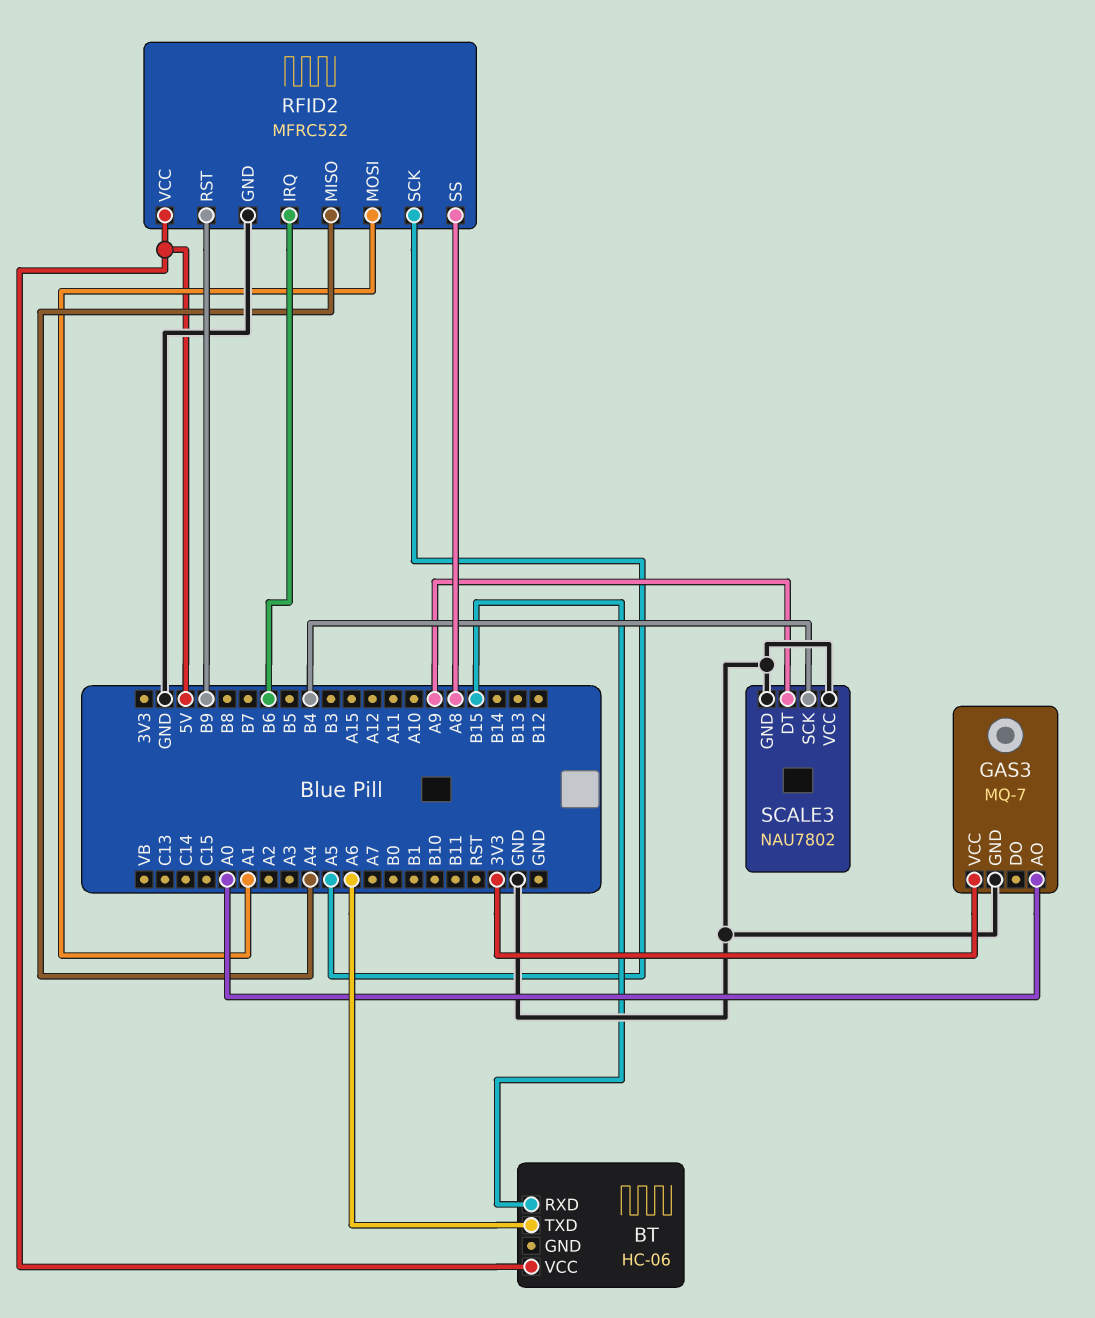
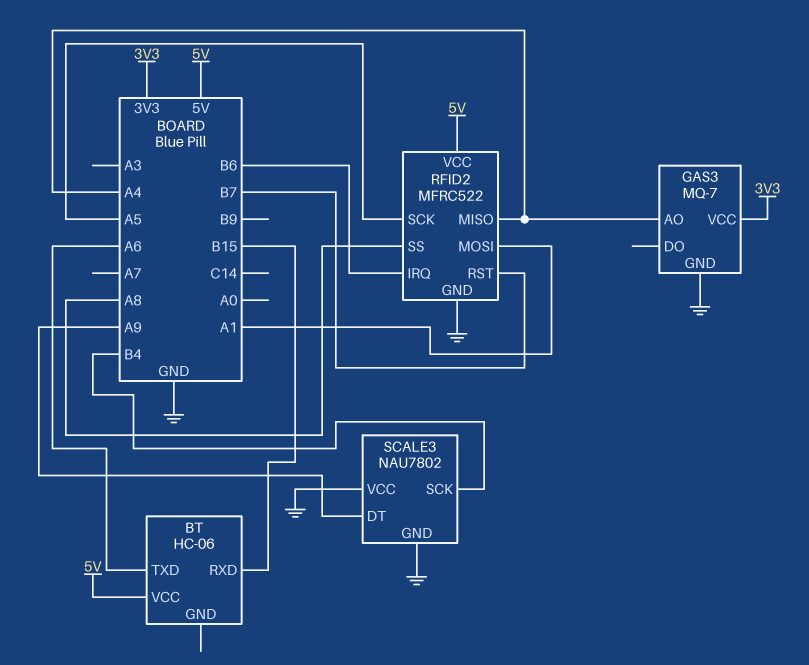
GAS3 pin AO: A0 -> A4
RFID2 pin RST: B9 -> B7

